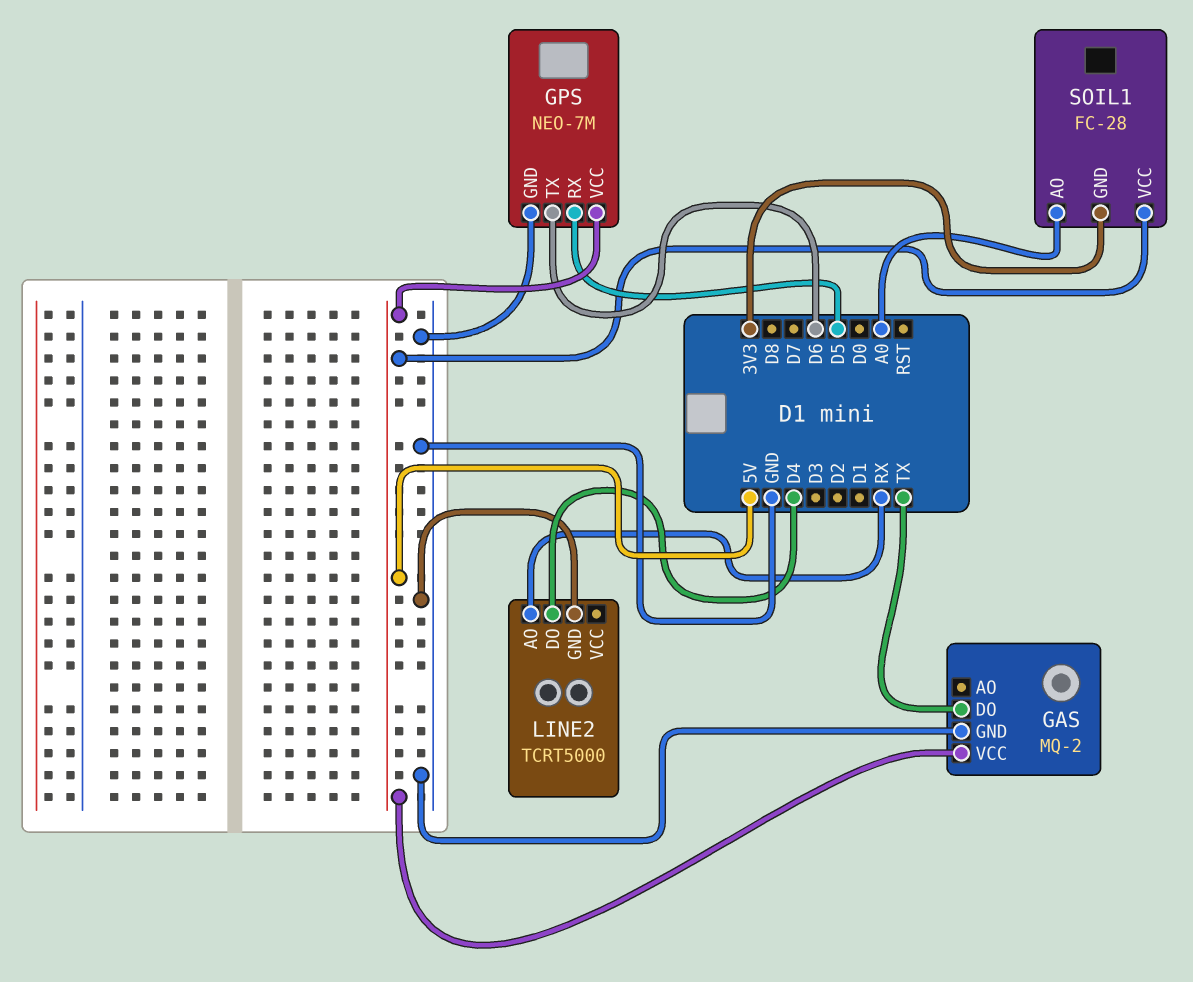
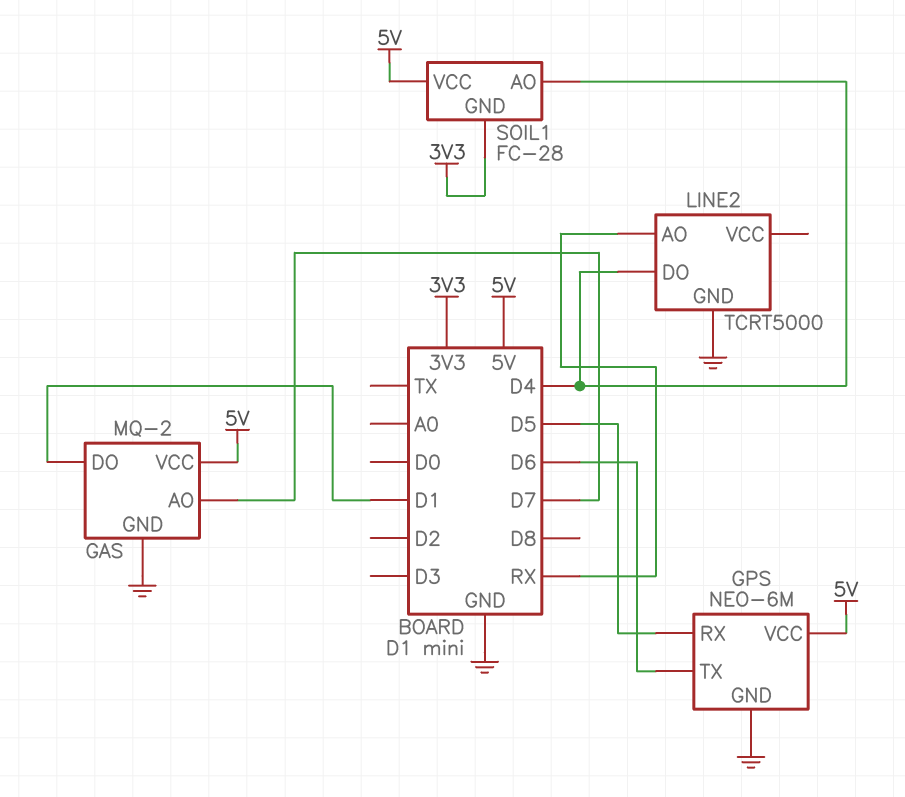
GAS pin AO: none -> D7
GAS pin DO: TX -> D1
GPS: NEO-7M -> NEO-6M
SOIL1 pin AO: A0 -> D4

